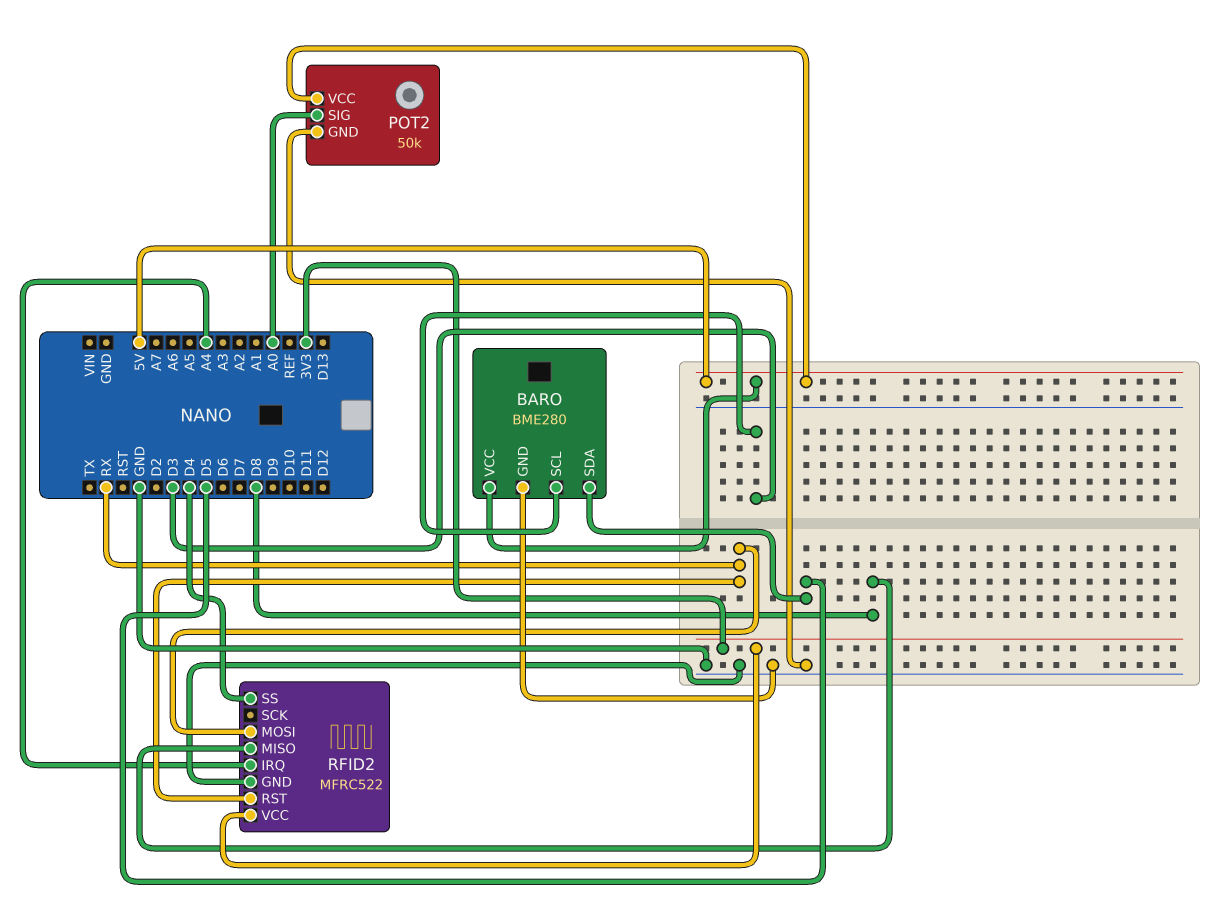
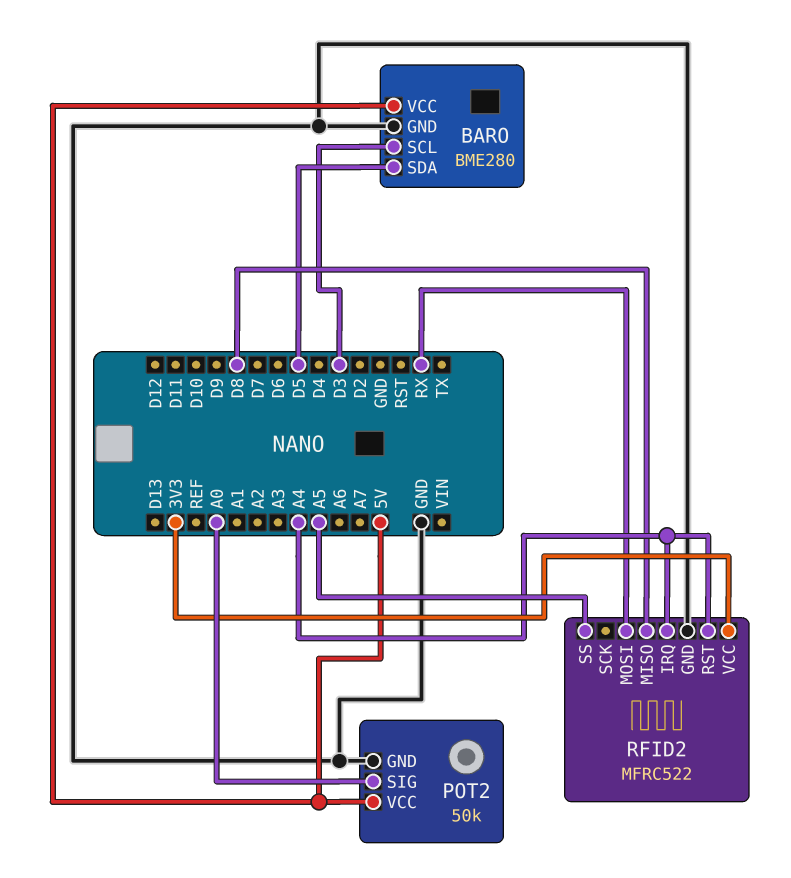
RFID2 pin RST: RX -> A4
RFID2 pin SS: D4 -> A5

